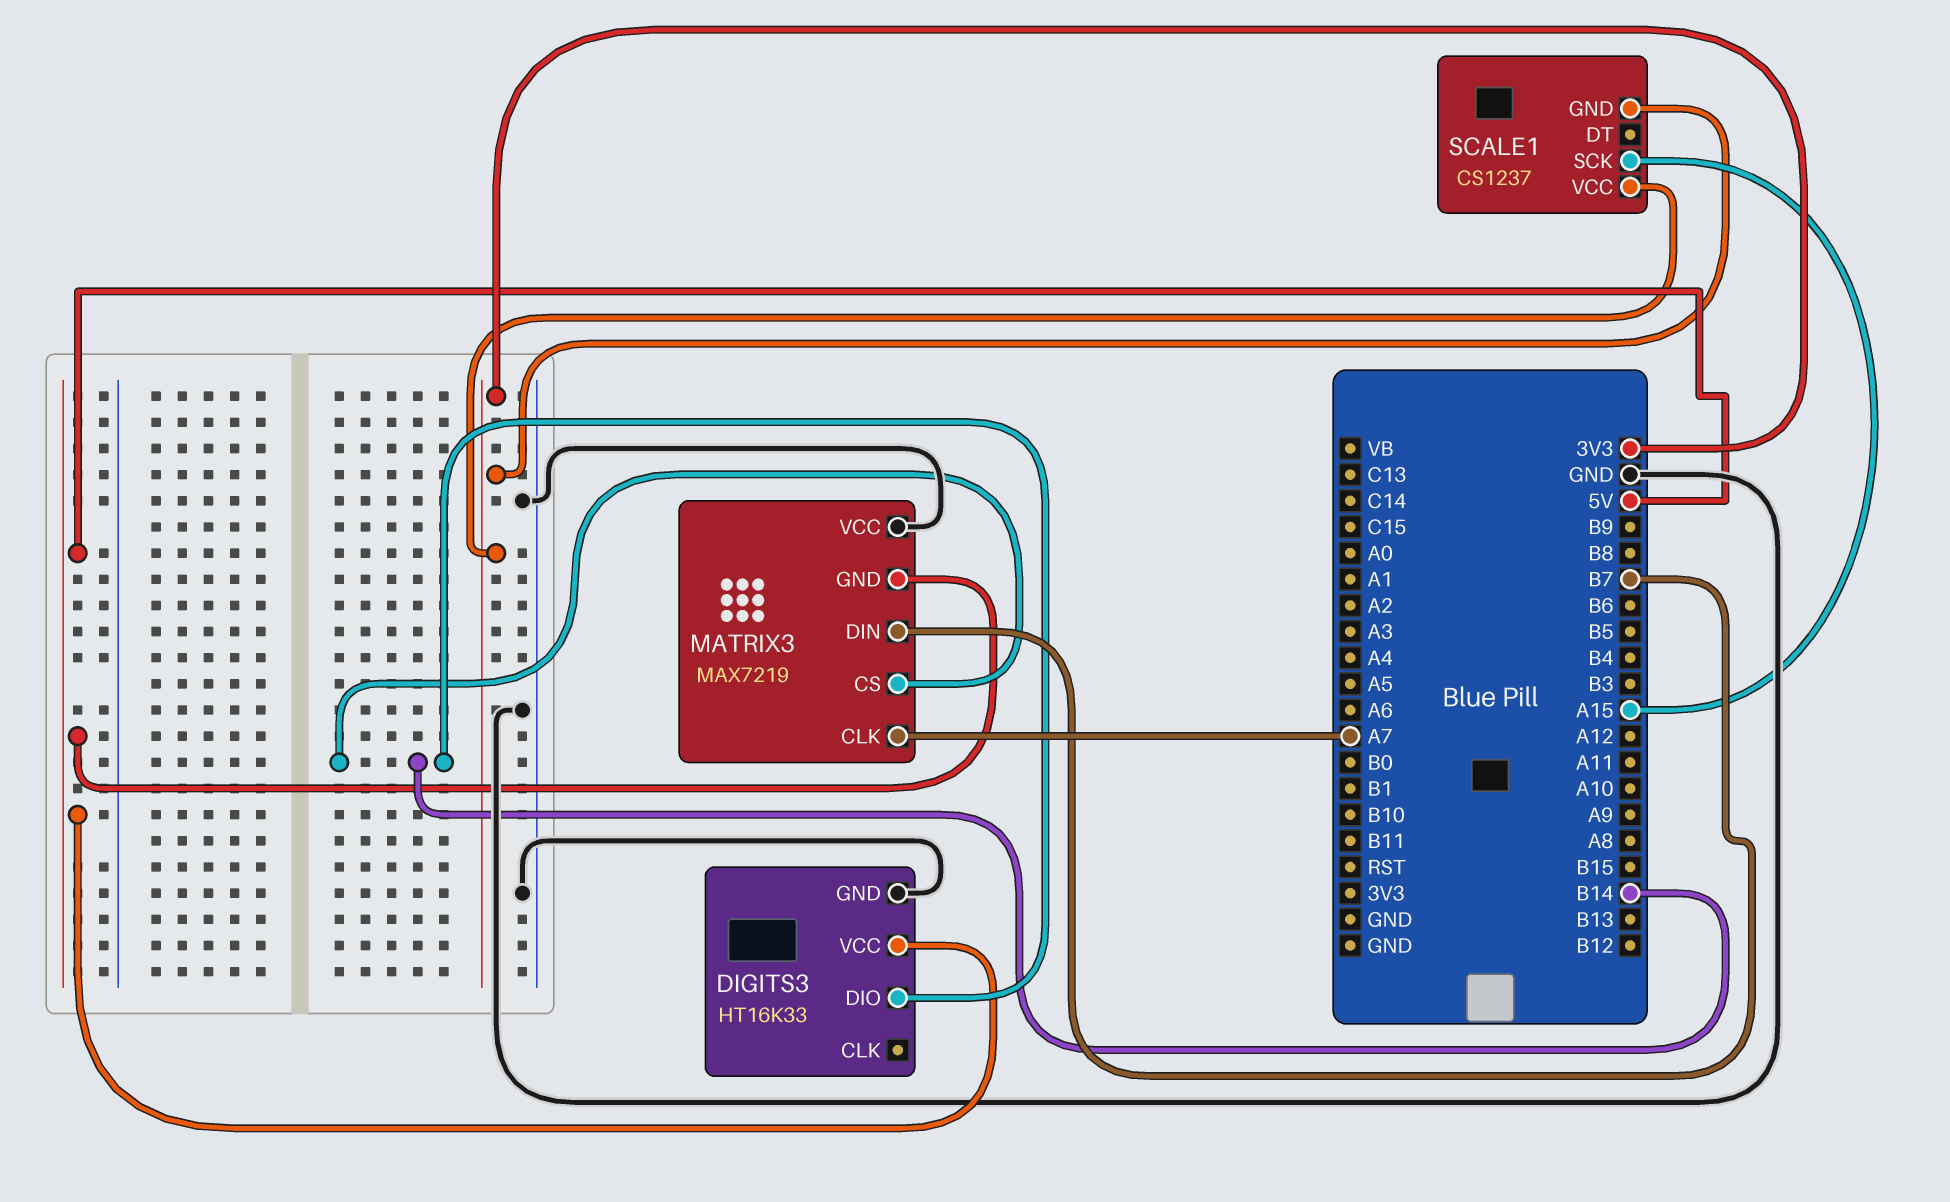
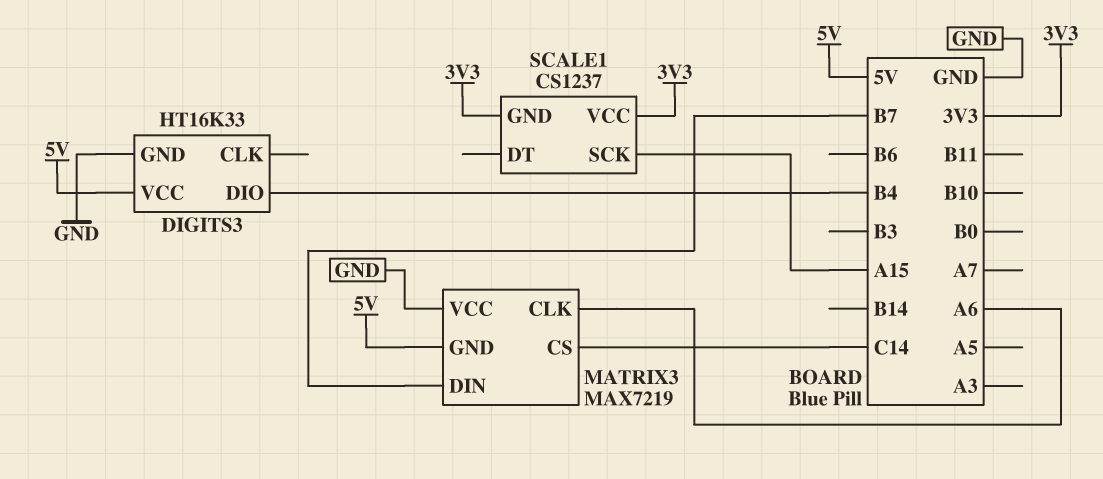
DIGITS3 pin DIO: B14 -> B4
MATRIX3 pin CLK: A7 -> A6
MATRIX3 pin CS: B14 -> C14

